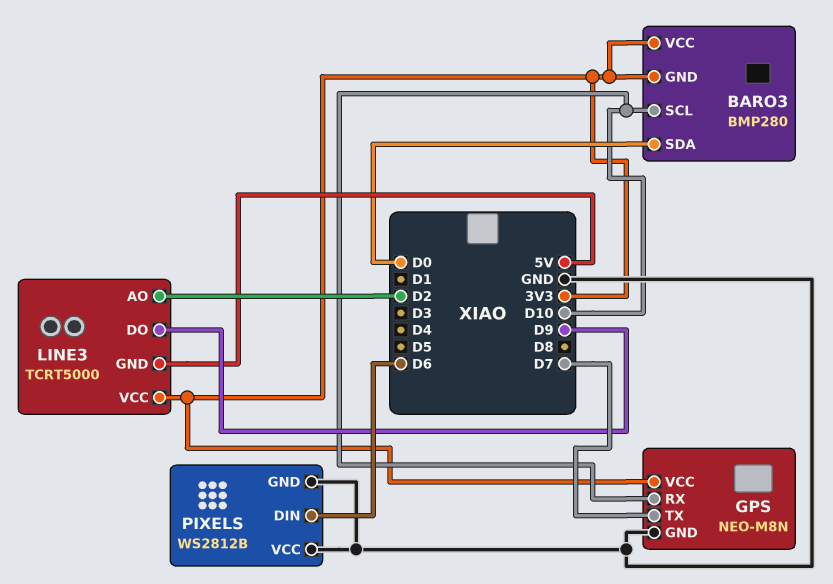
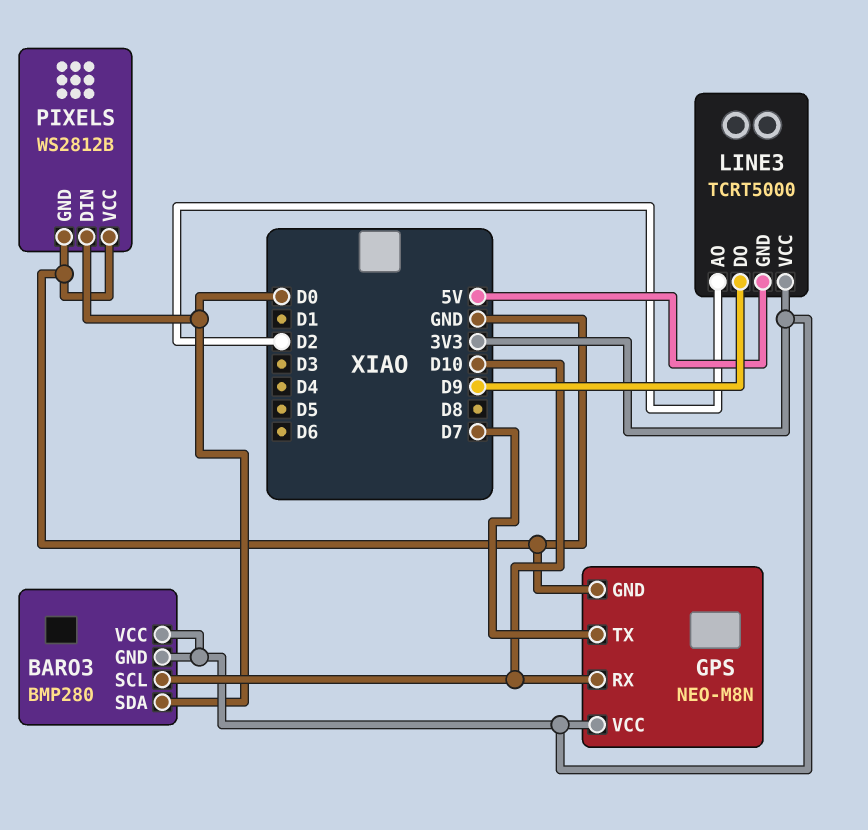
PIXELS pin DIN: D6 -> D0

